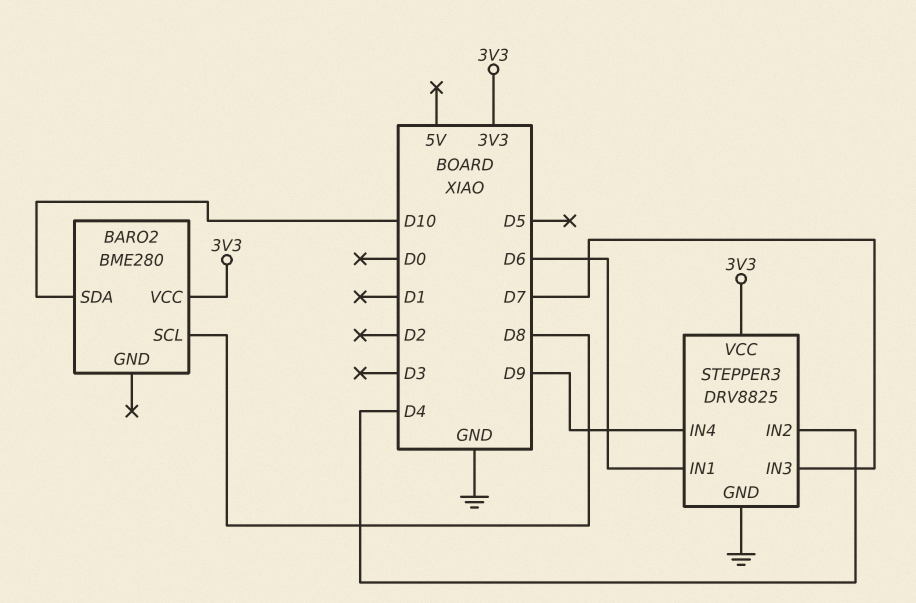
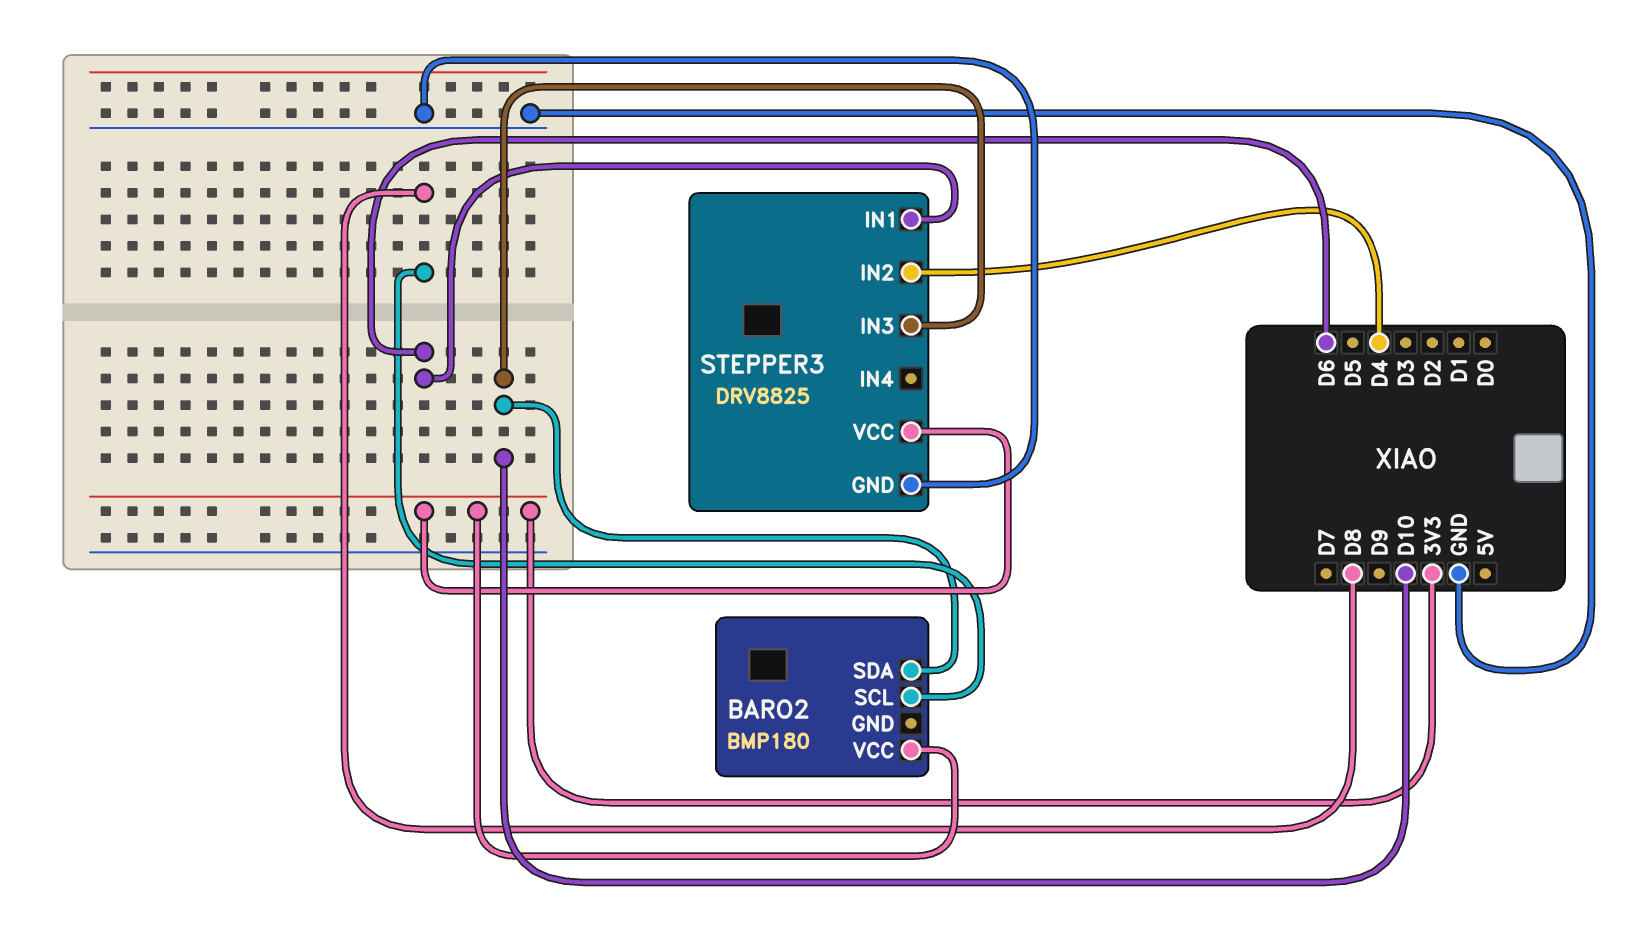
BARO2: BME280 -> BMP180
STEPPER3 pin IN3: D7 -> D10
STEPPER3 pin IN4: D9 -> none

